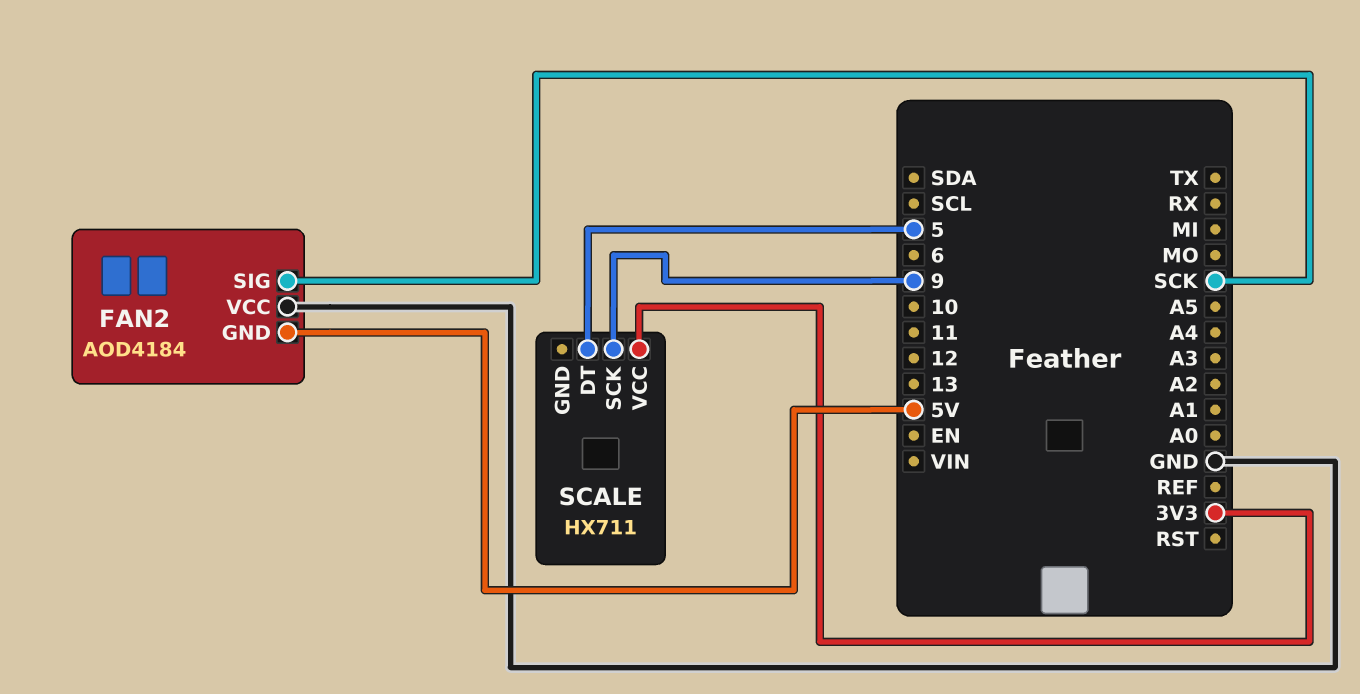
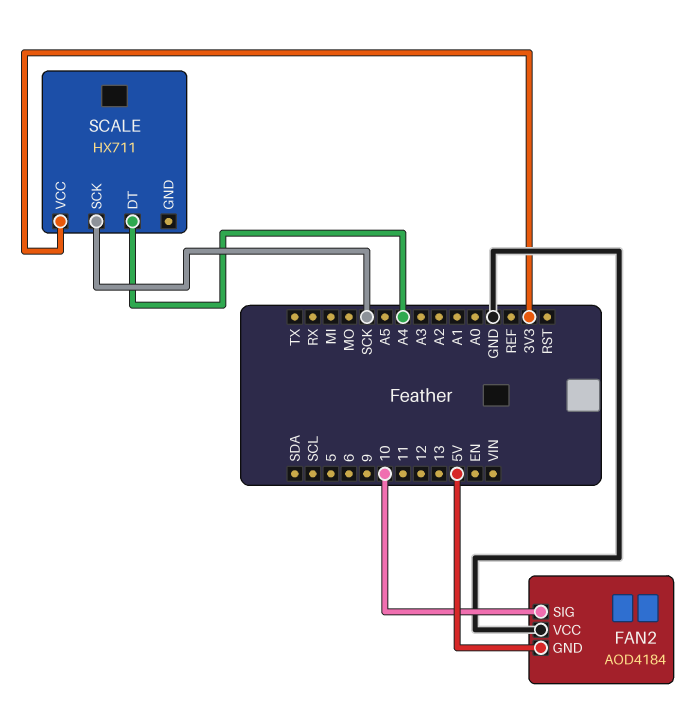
FAN2 pin SIG: SCK -> 10
SCALE pin DT: 5 -> A4
SCALE pin SCK: 9 -> SCK

